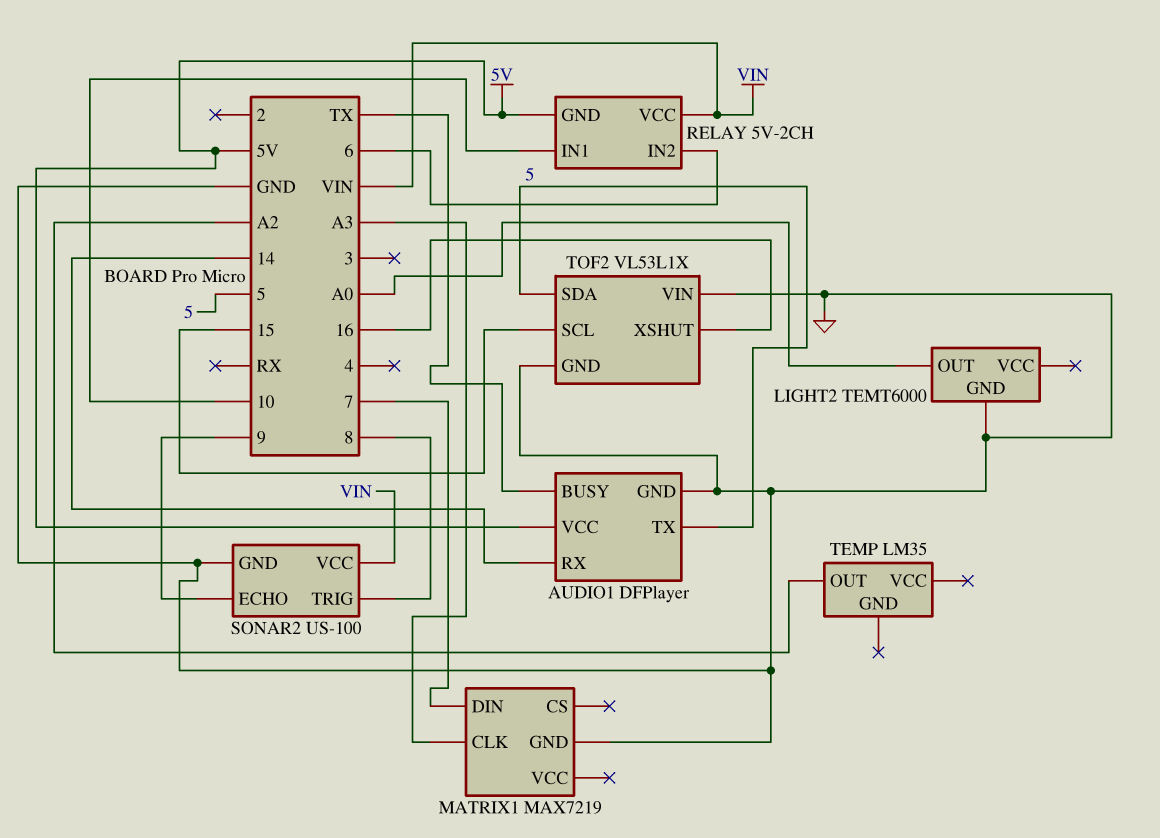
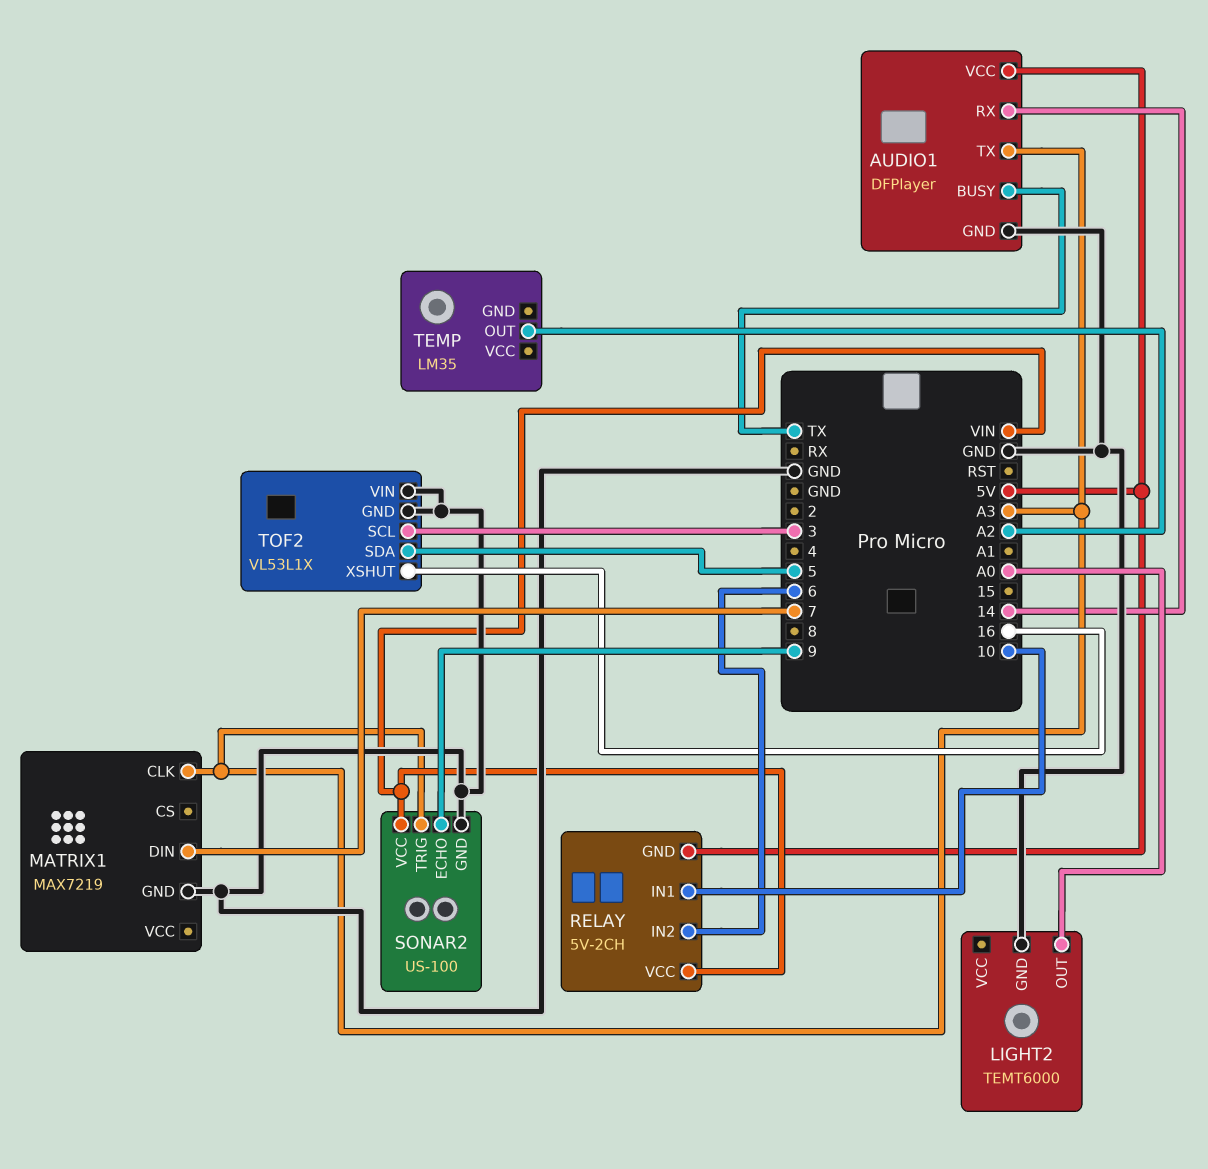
AUDIO1 pin TX: 5 -> A3
SONAR2 pin TRIG: 8 -> A3
TOF2 pin SCL: 15 -> 3

